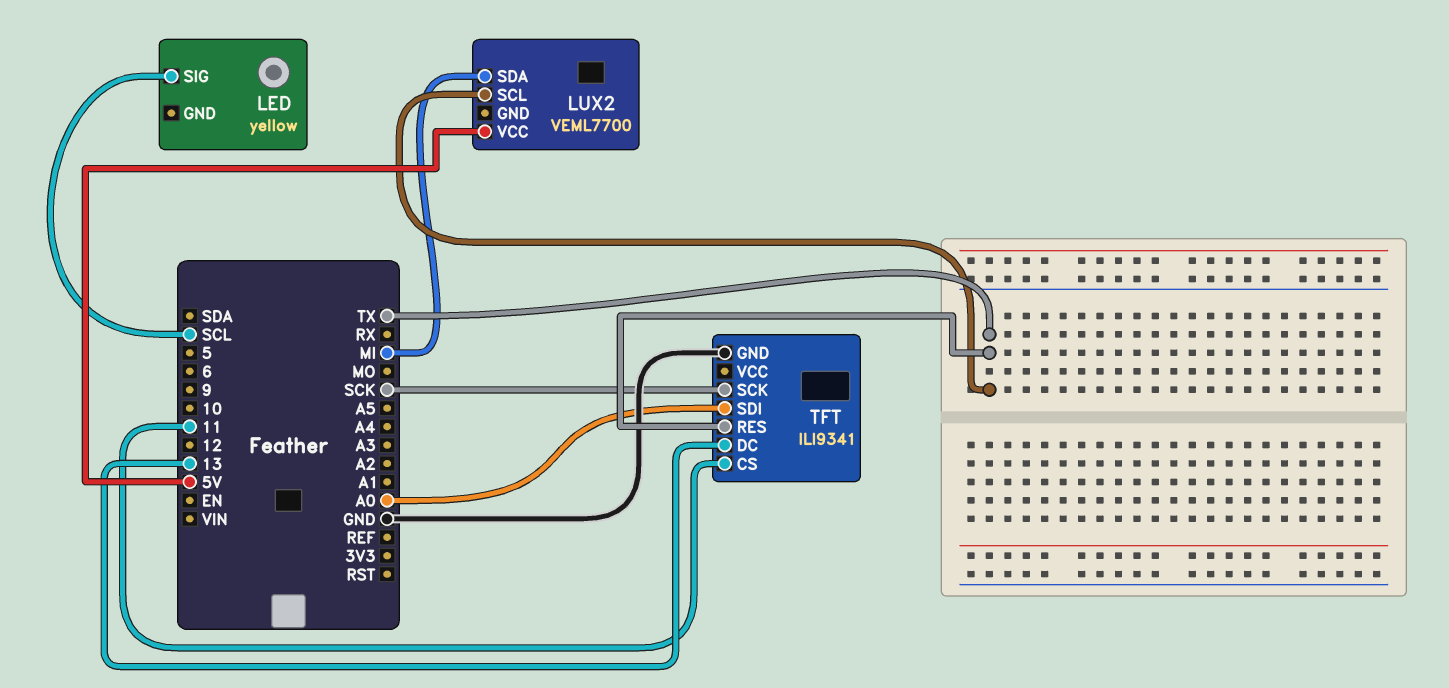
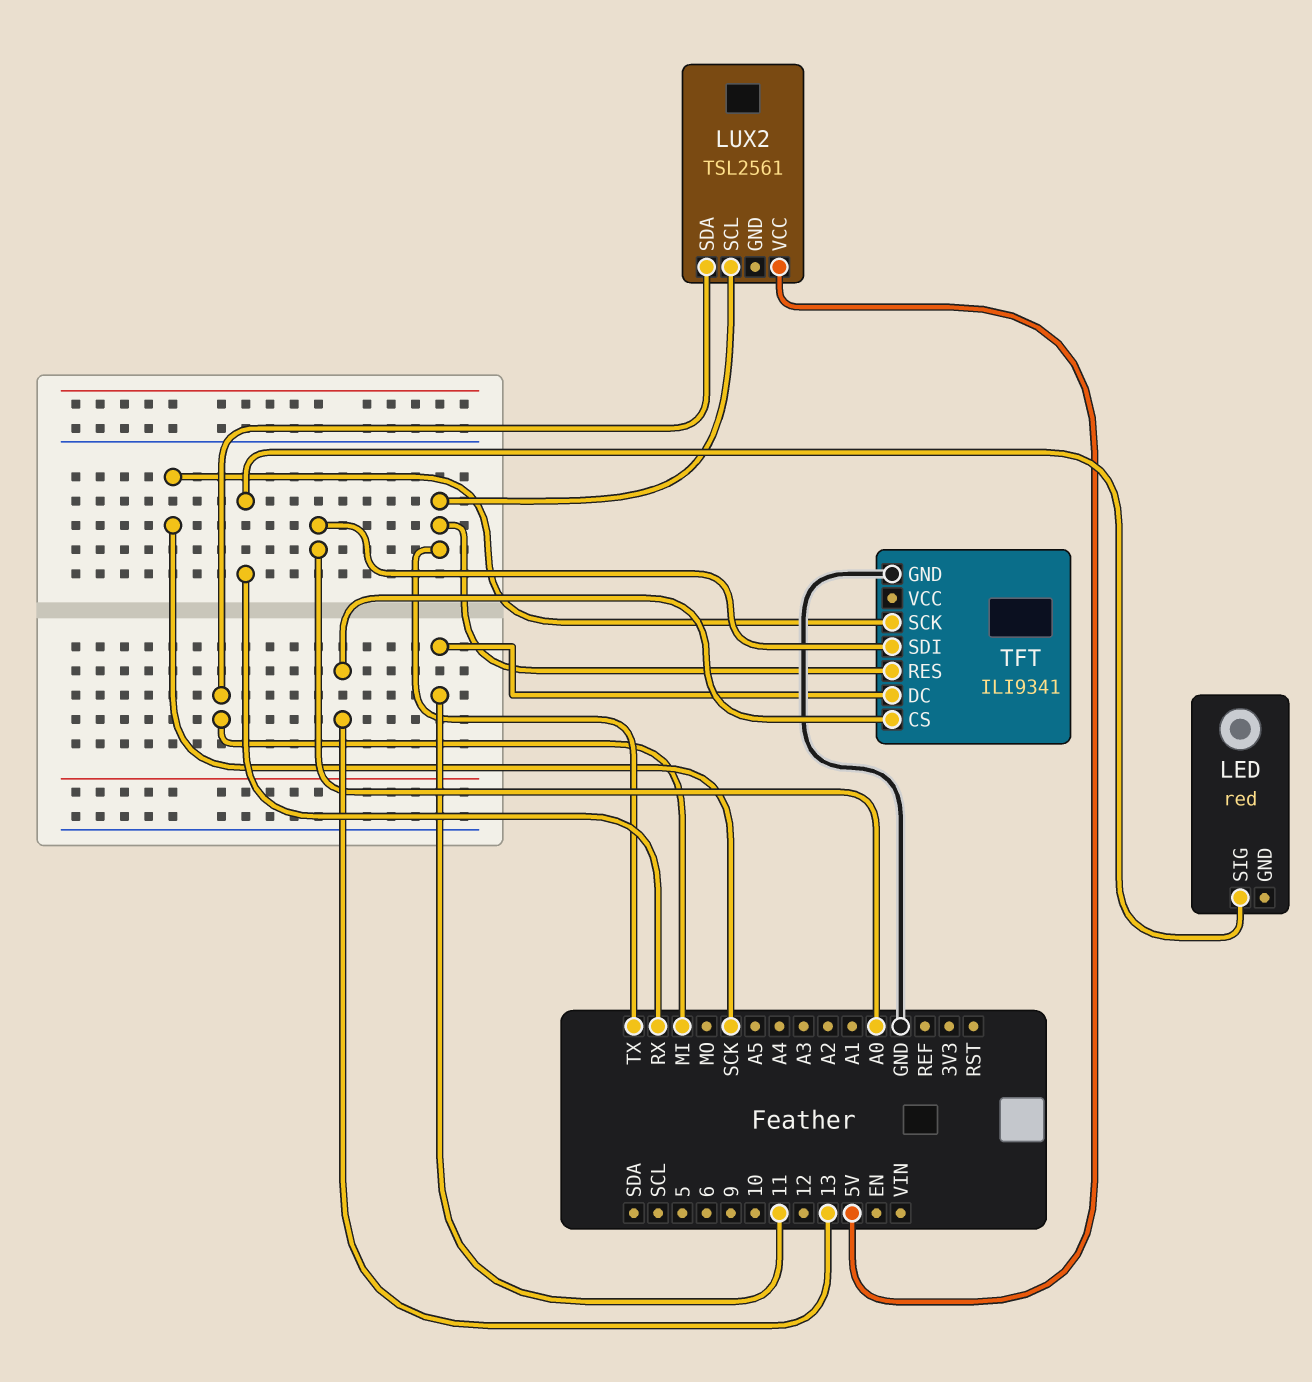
LED: yellow -> red
LED pin SIG: SCL -> RX
LUX2: VEML7700 -> TSL2561
TFT pin CS: 11 -> 13
TFT pin DC: 13 -> 11

